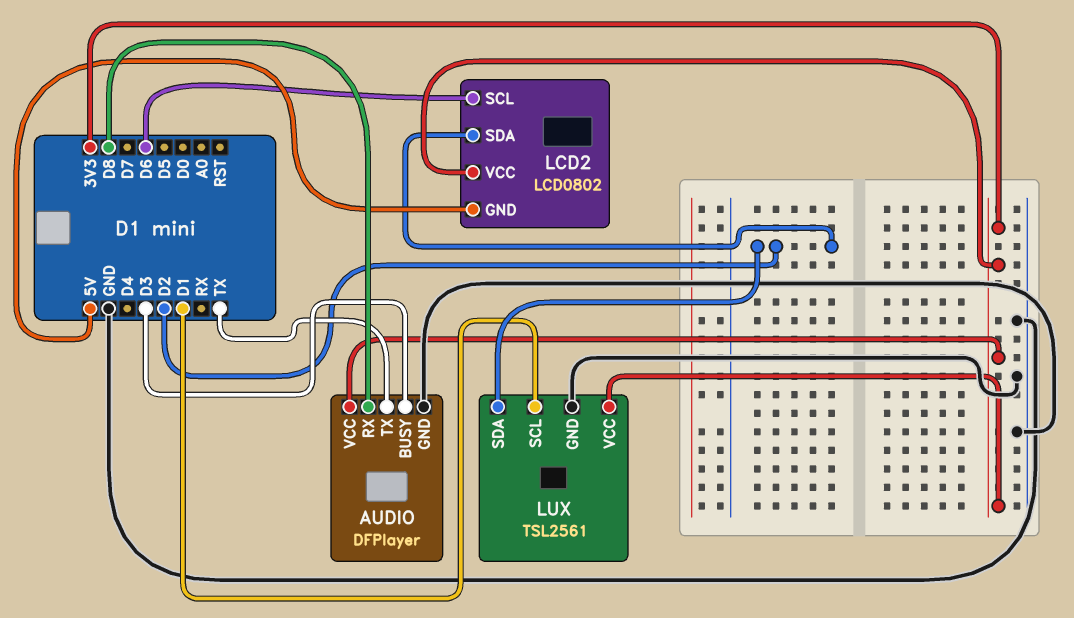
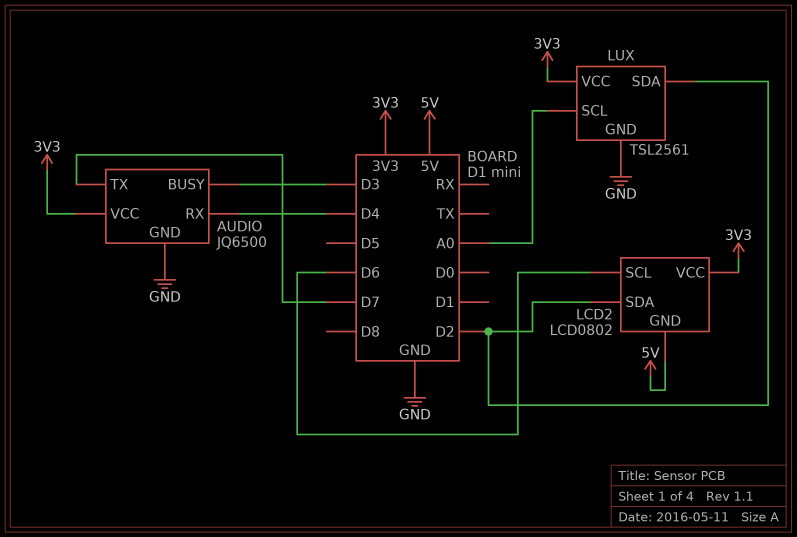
AUDIO: DFPlayer -> JQ6500
AUDIO pin RX: D8 -> D4
AUDIO pin TX: TX -> D7
LUX pin SCL: D1 -> A0

